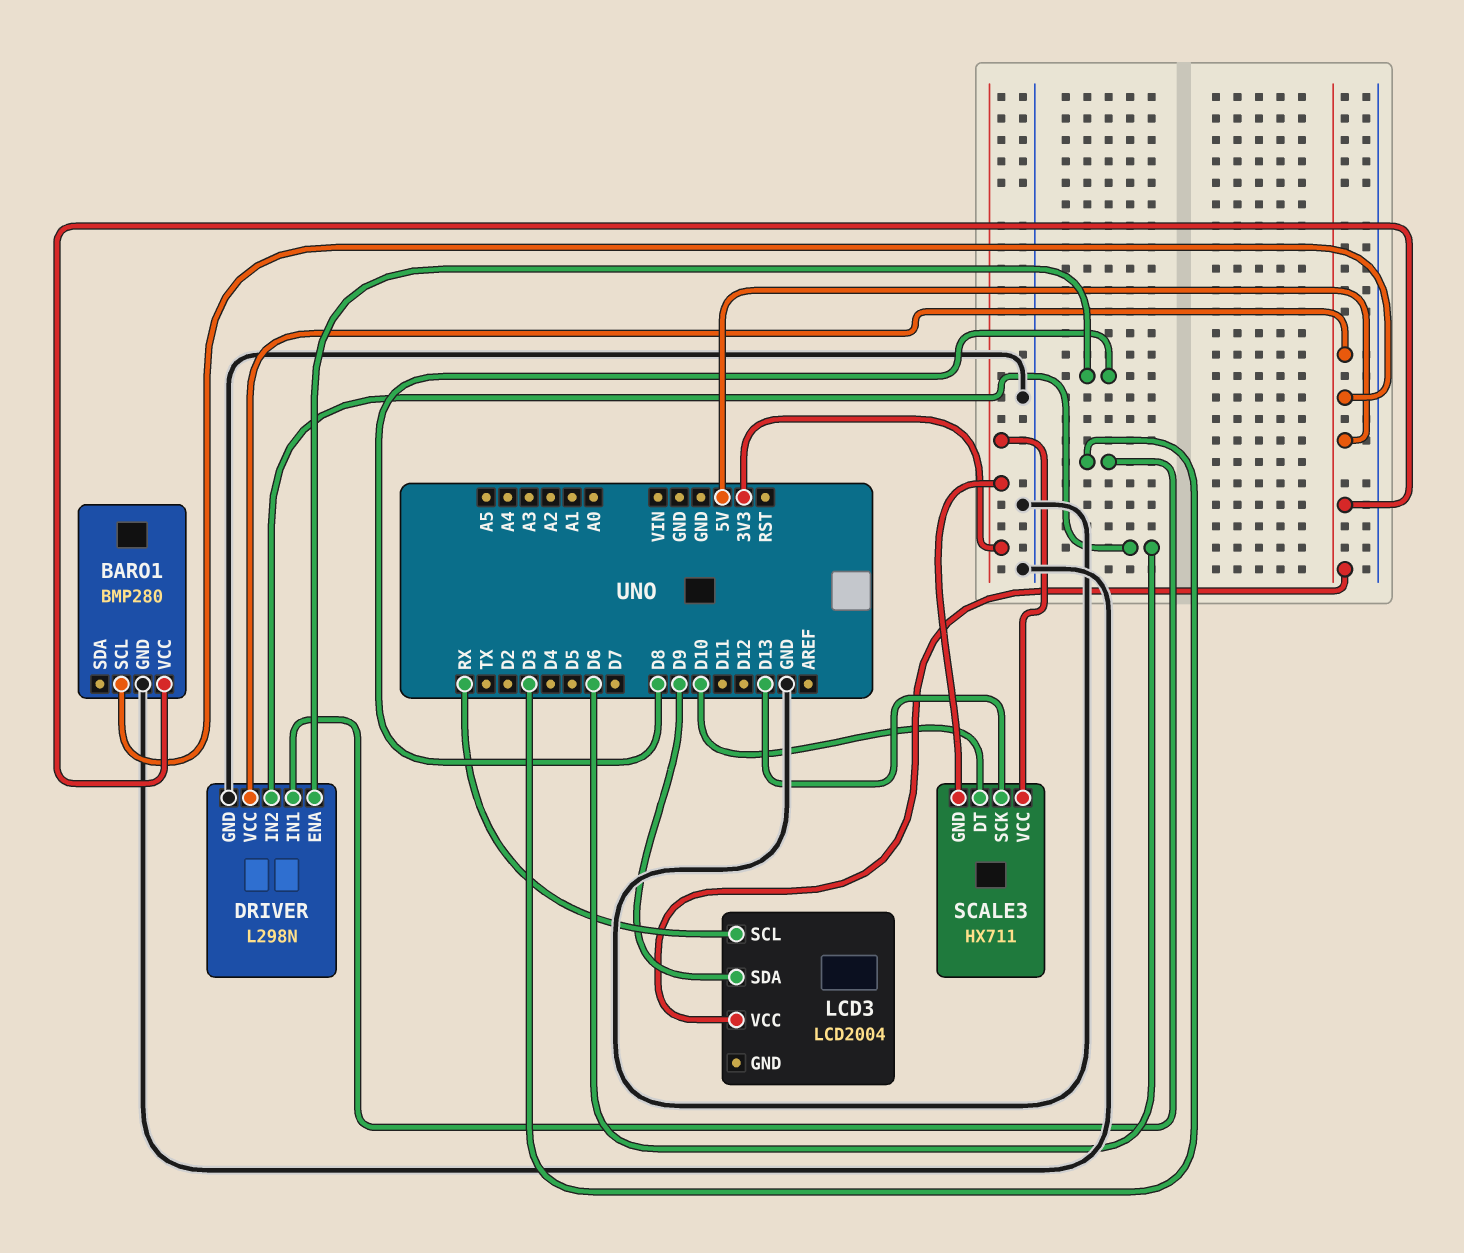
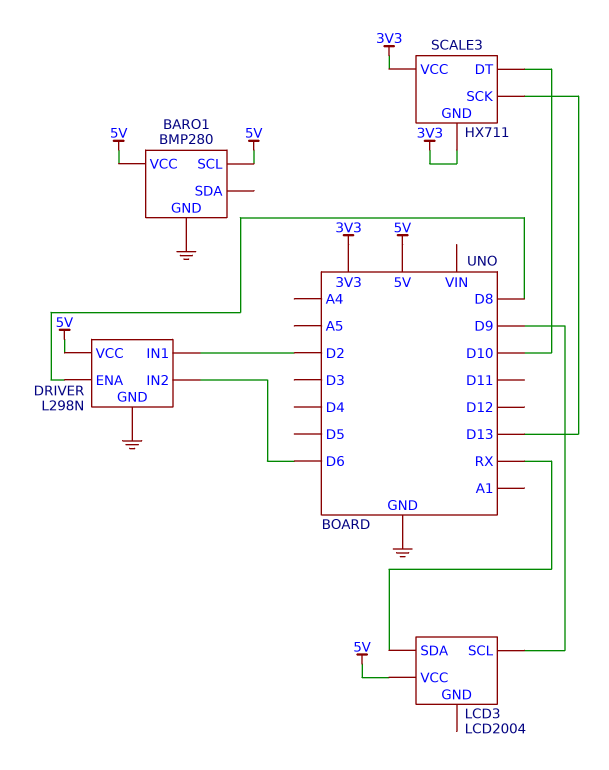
DRIVER pin IN1: D3 -> D2
LCD3 pin SCL: RX -> D9
LCD3 pin SDA: D9 -> RX

